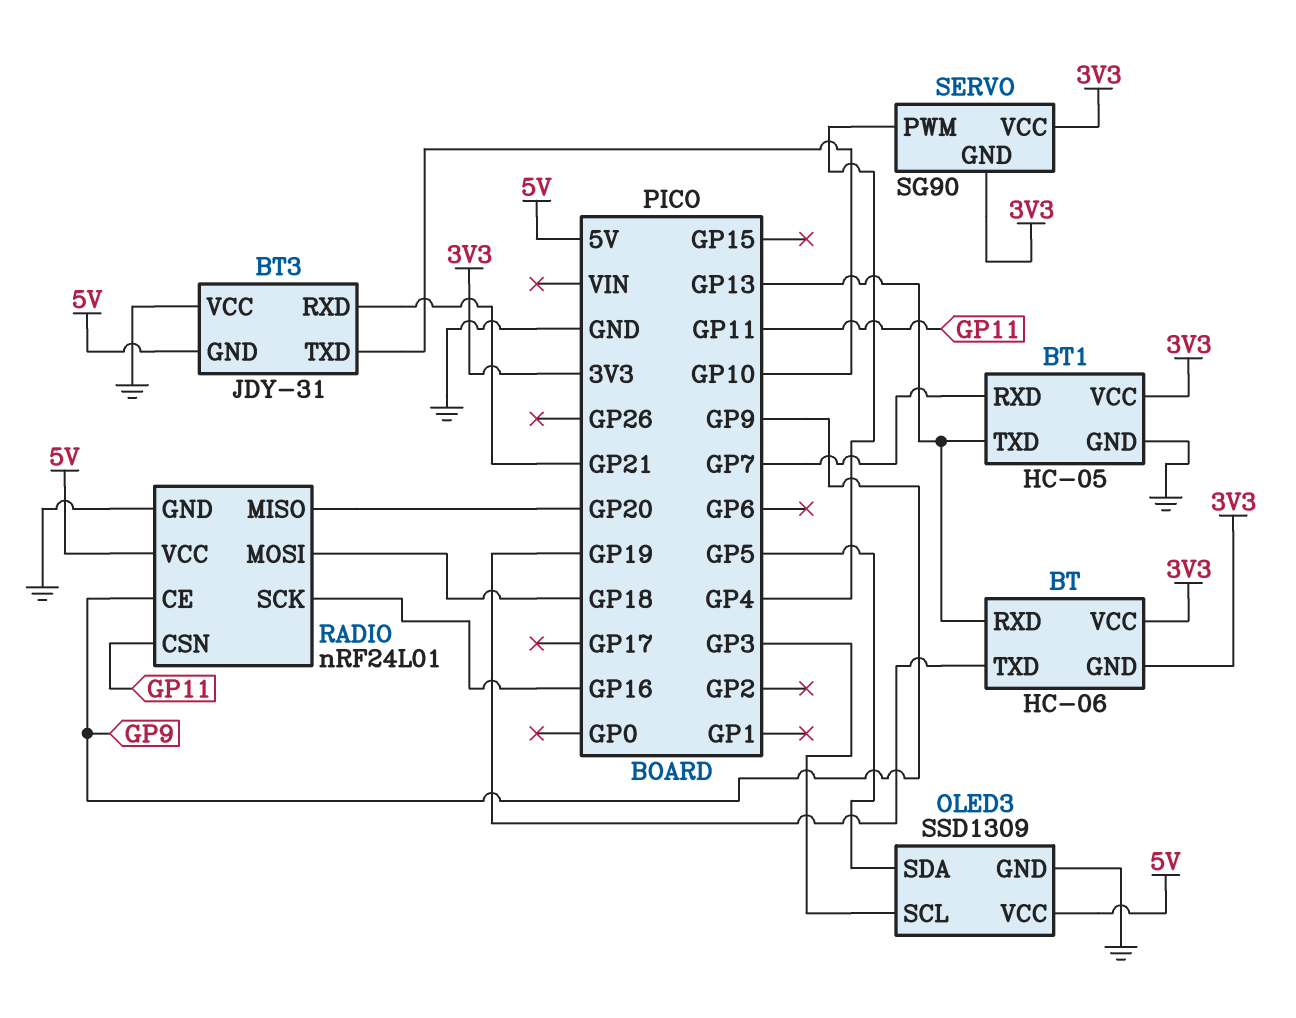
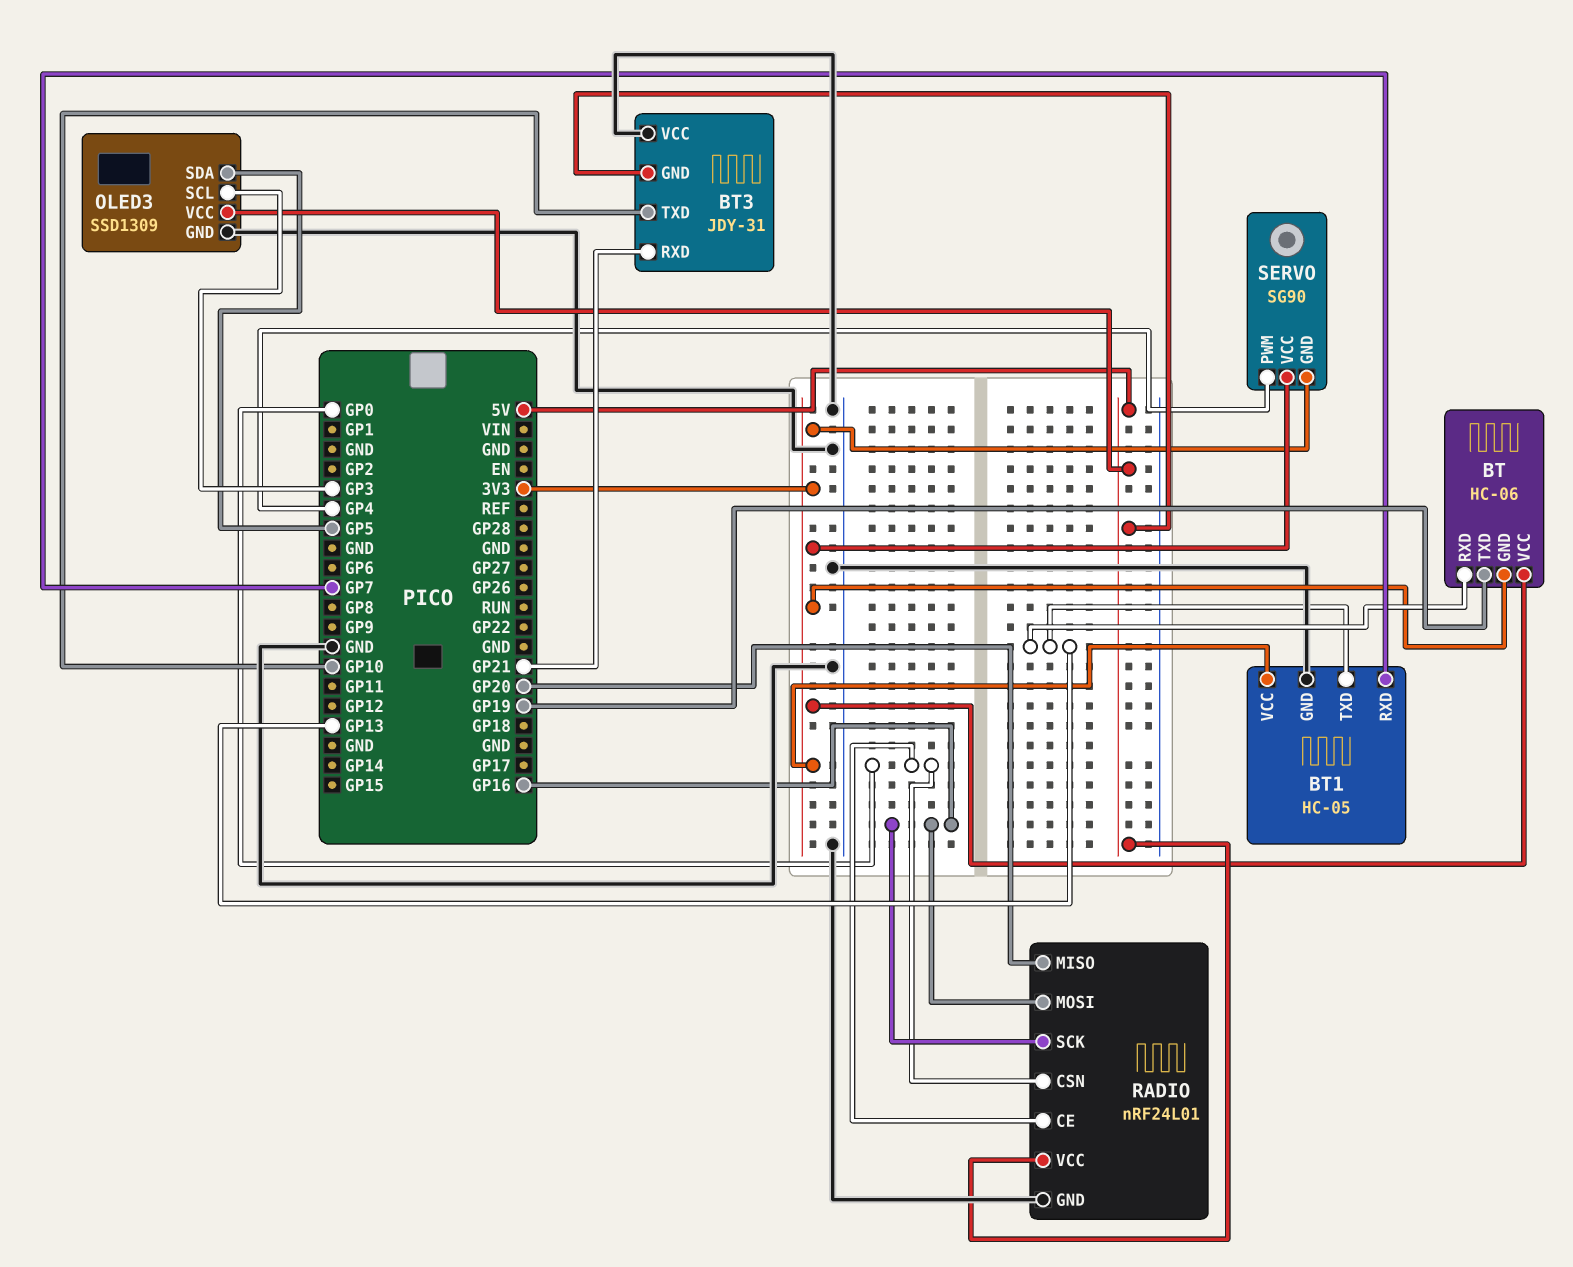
RADIO pin CE: GP9 -> GP0
RADIO pin CSN: GP11 -> GP0
RADIO pin MOSI: GP18 -> GP16

